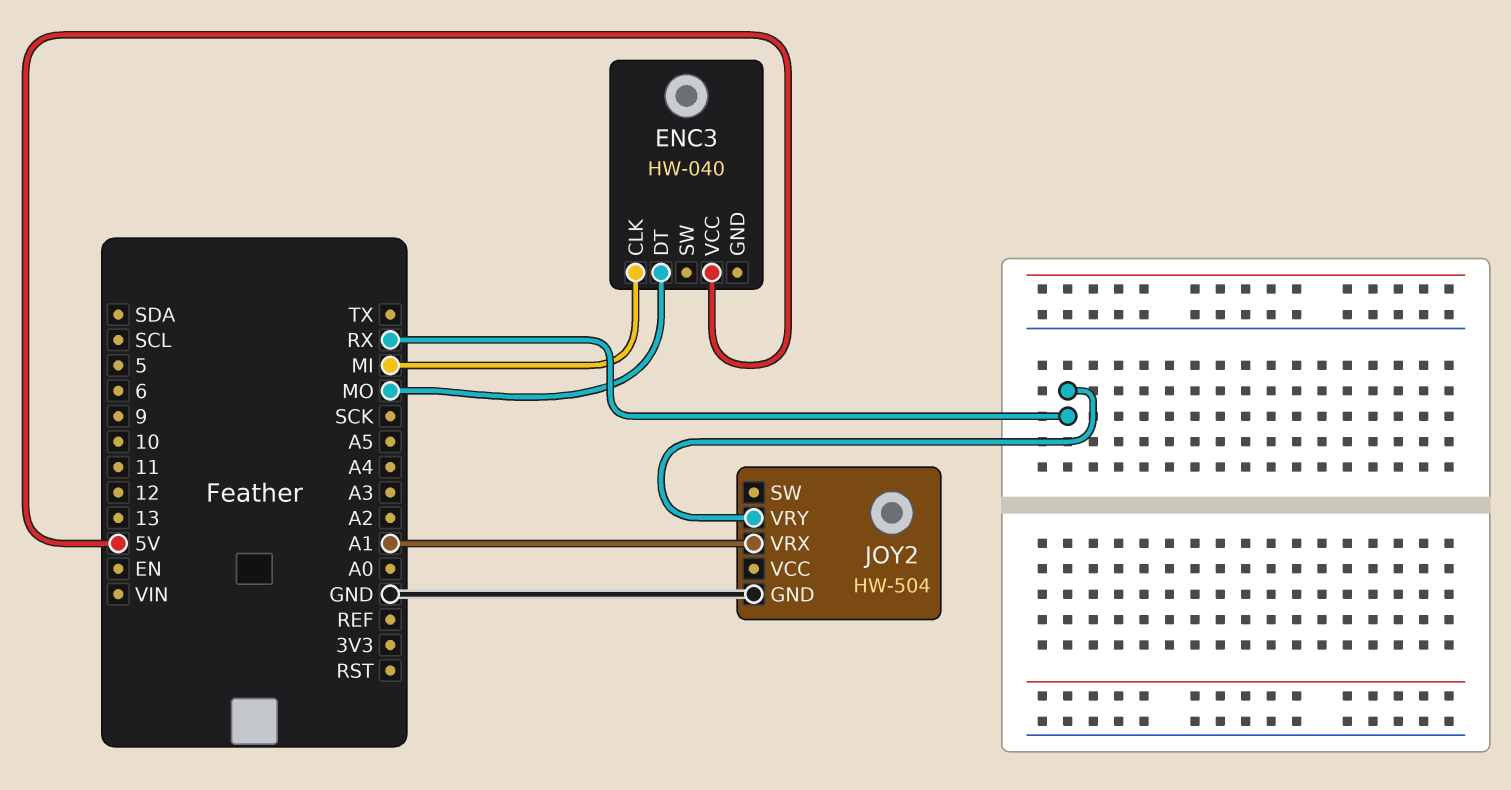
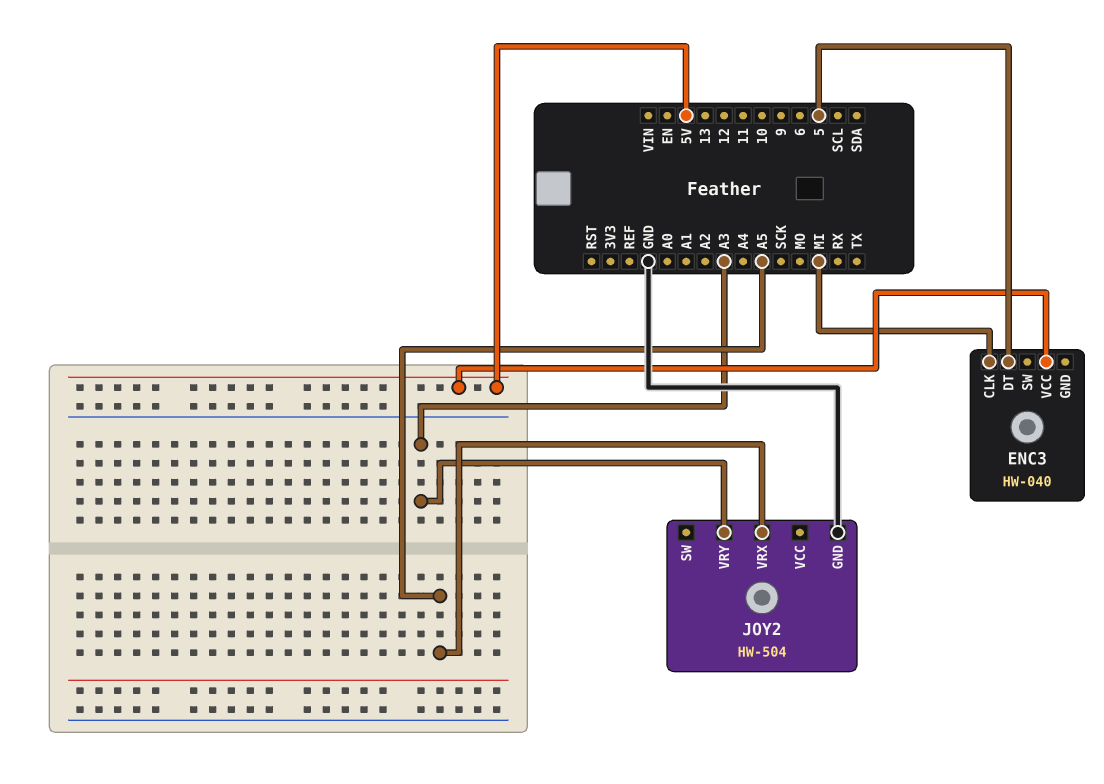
ENC3 pin DT: MO -> 5
JOY2 pin VRX: A1 -> A5
JOY2 pin VRY: RX -> A3

